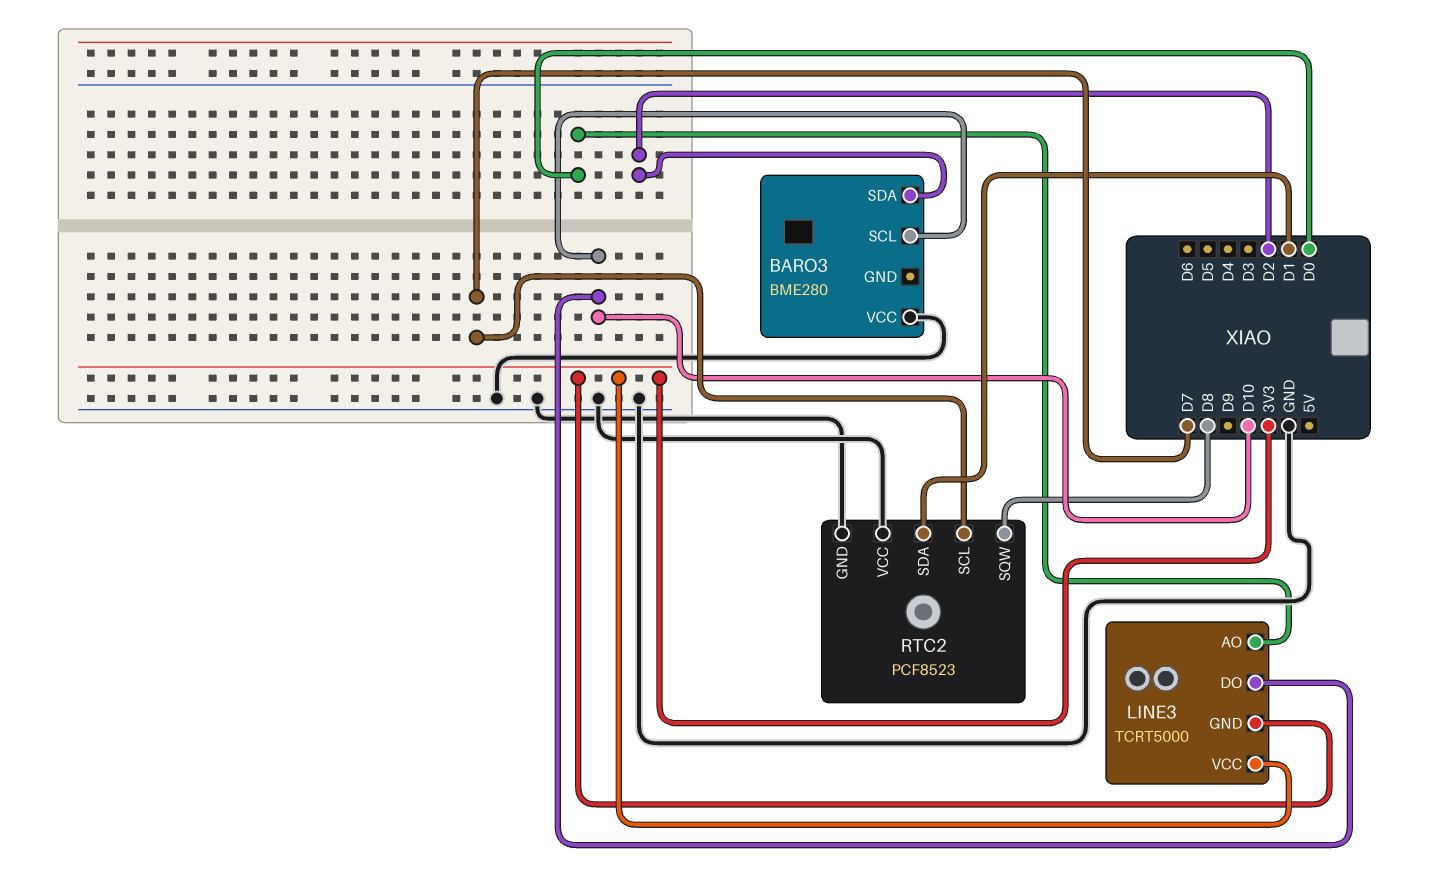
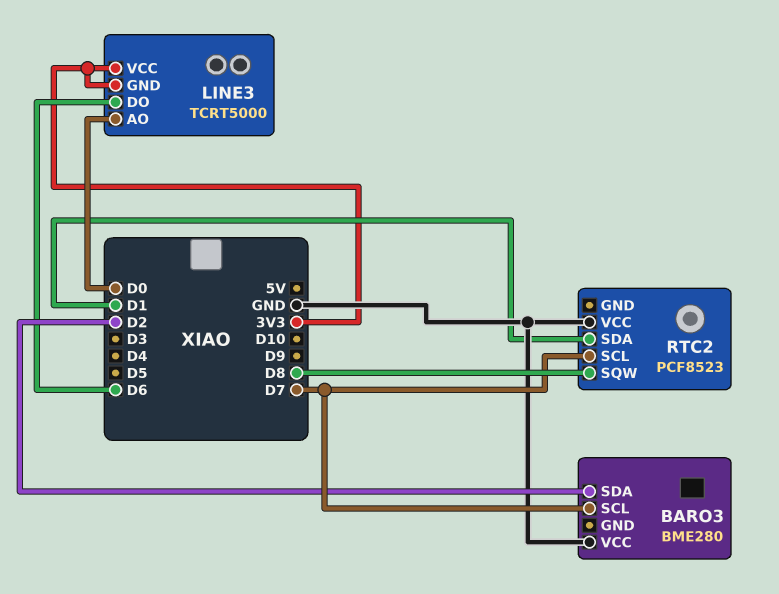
BARO3 pin SCL: D10 -> D7
LINE3 pin DO: D10 -> D6
RTC2 pin GND: GND -> none

